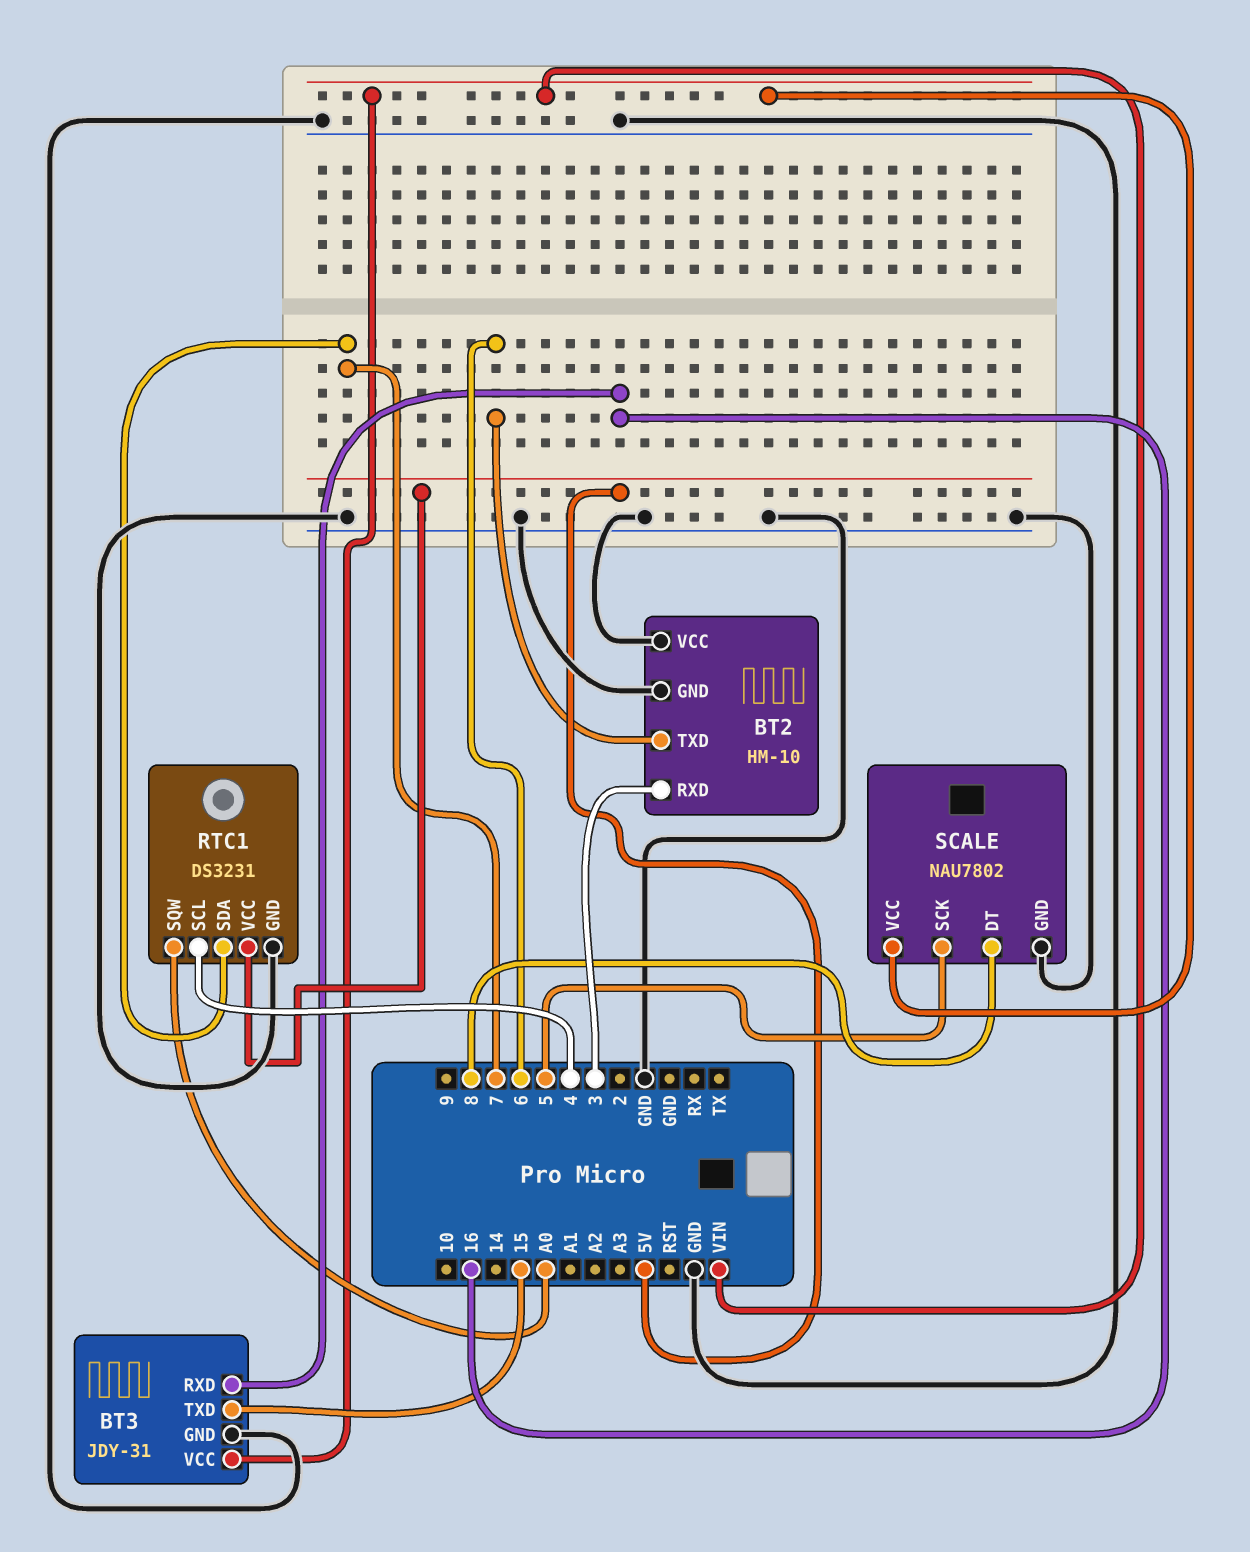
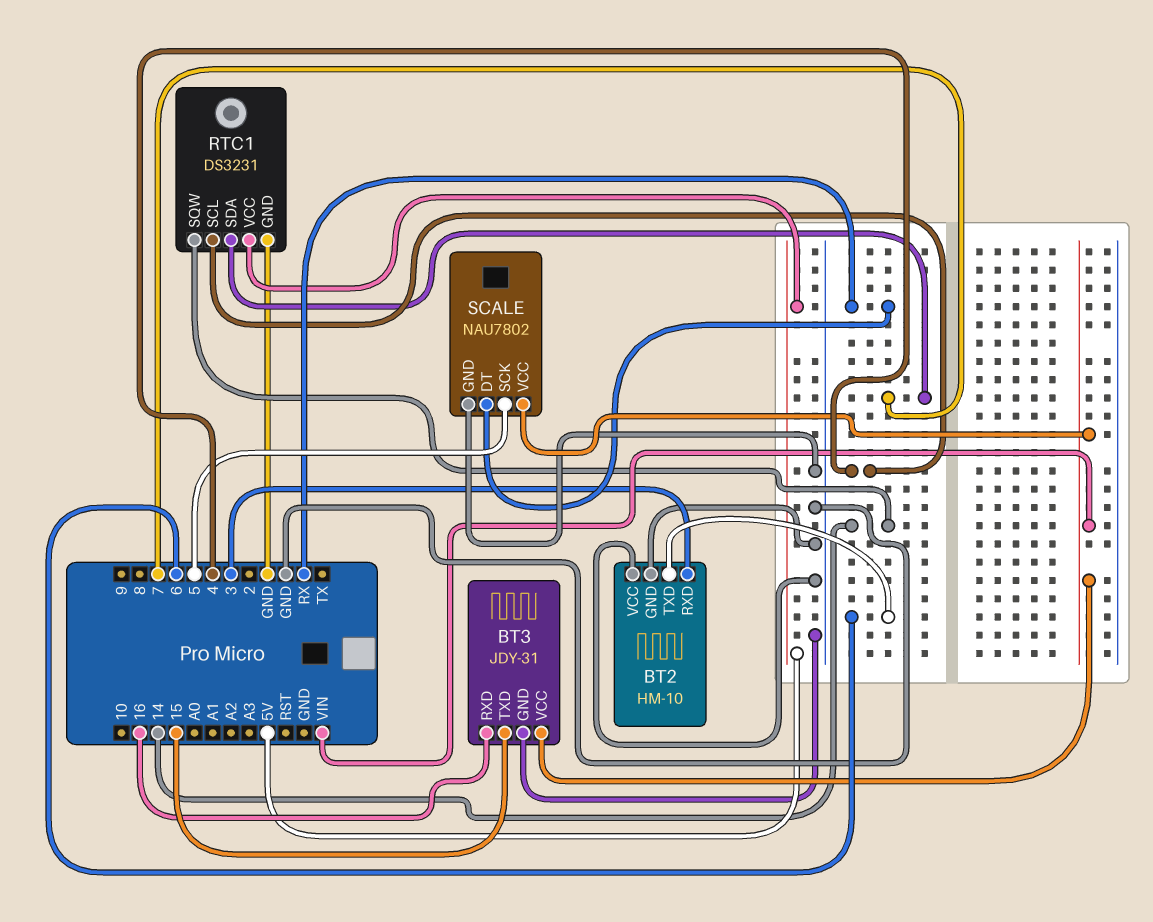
RTC1 pin SQW: A0 -> 14
SCALE pin DT: 8 -> RX

